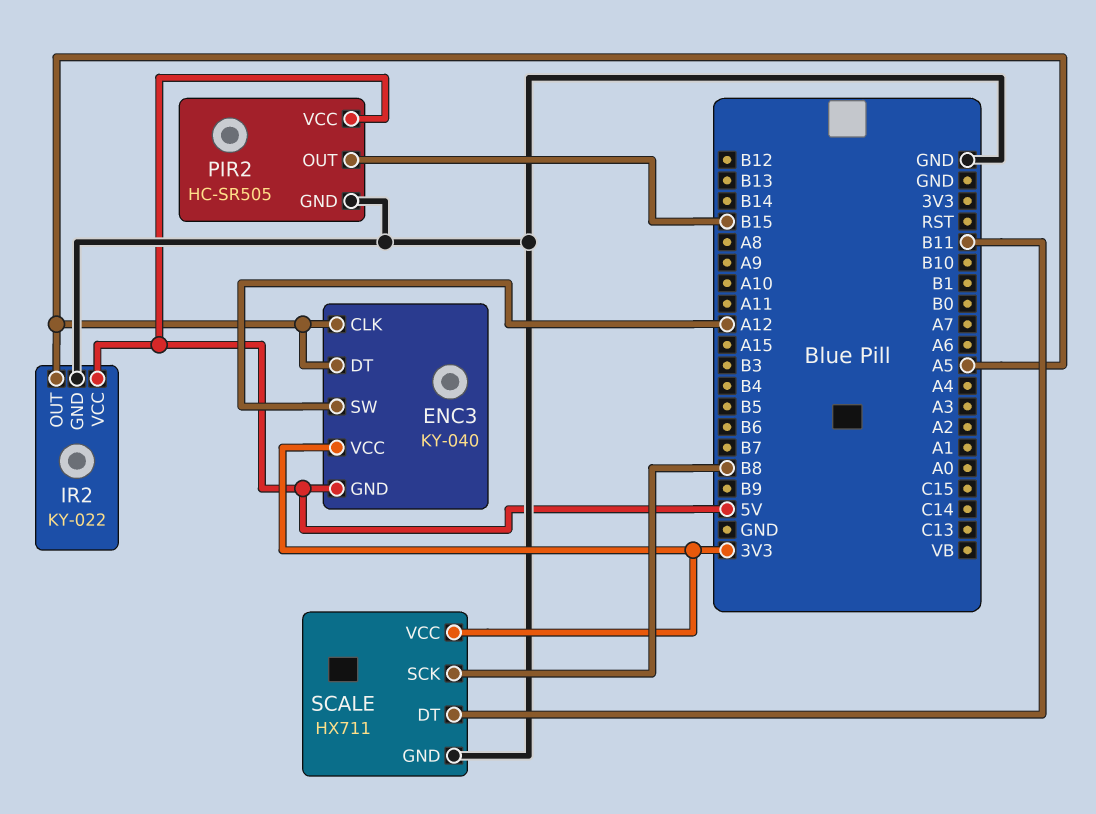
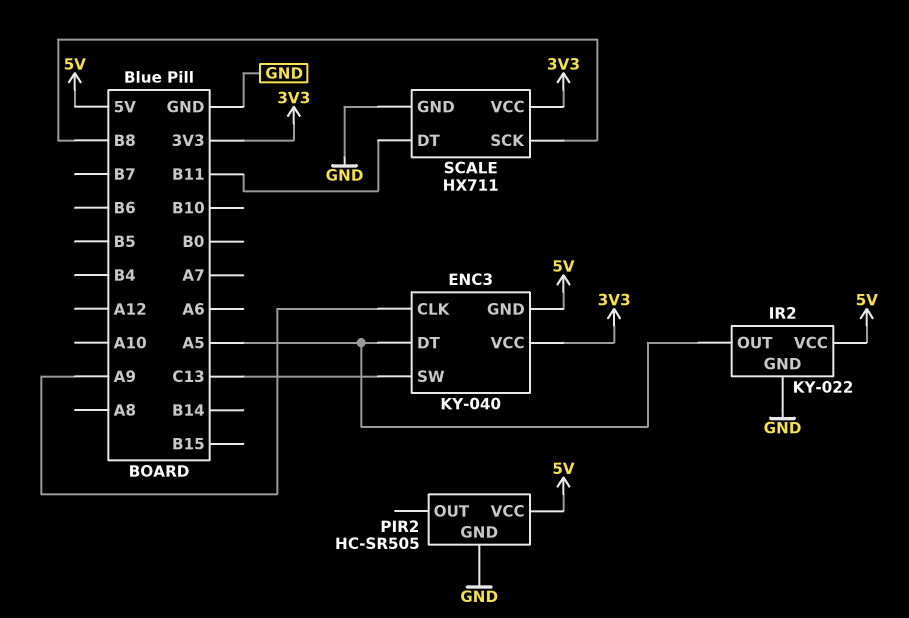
ENC3 pin CLK: A5 -> A9
ENC3 pin SW: A12 -> C13
PIR2 pin OUT: B15 -> none

